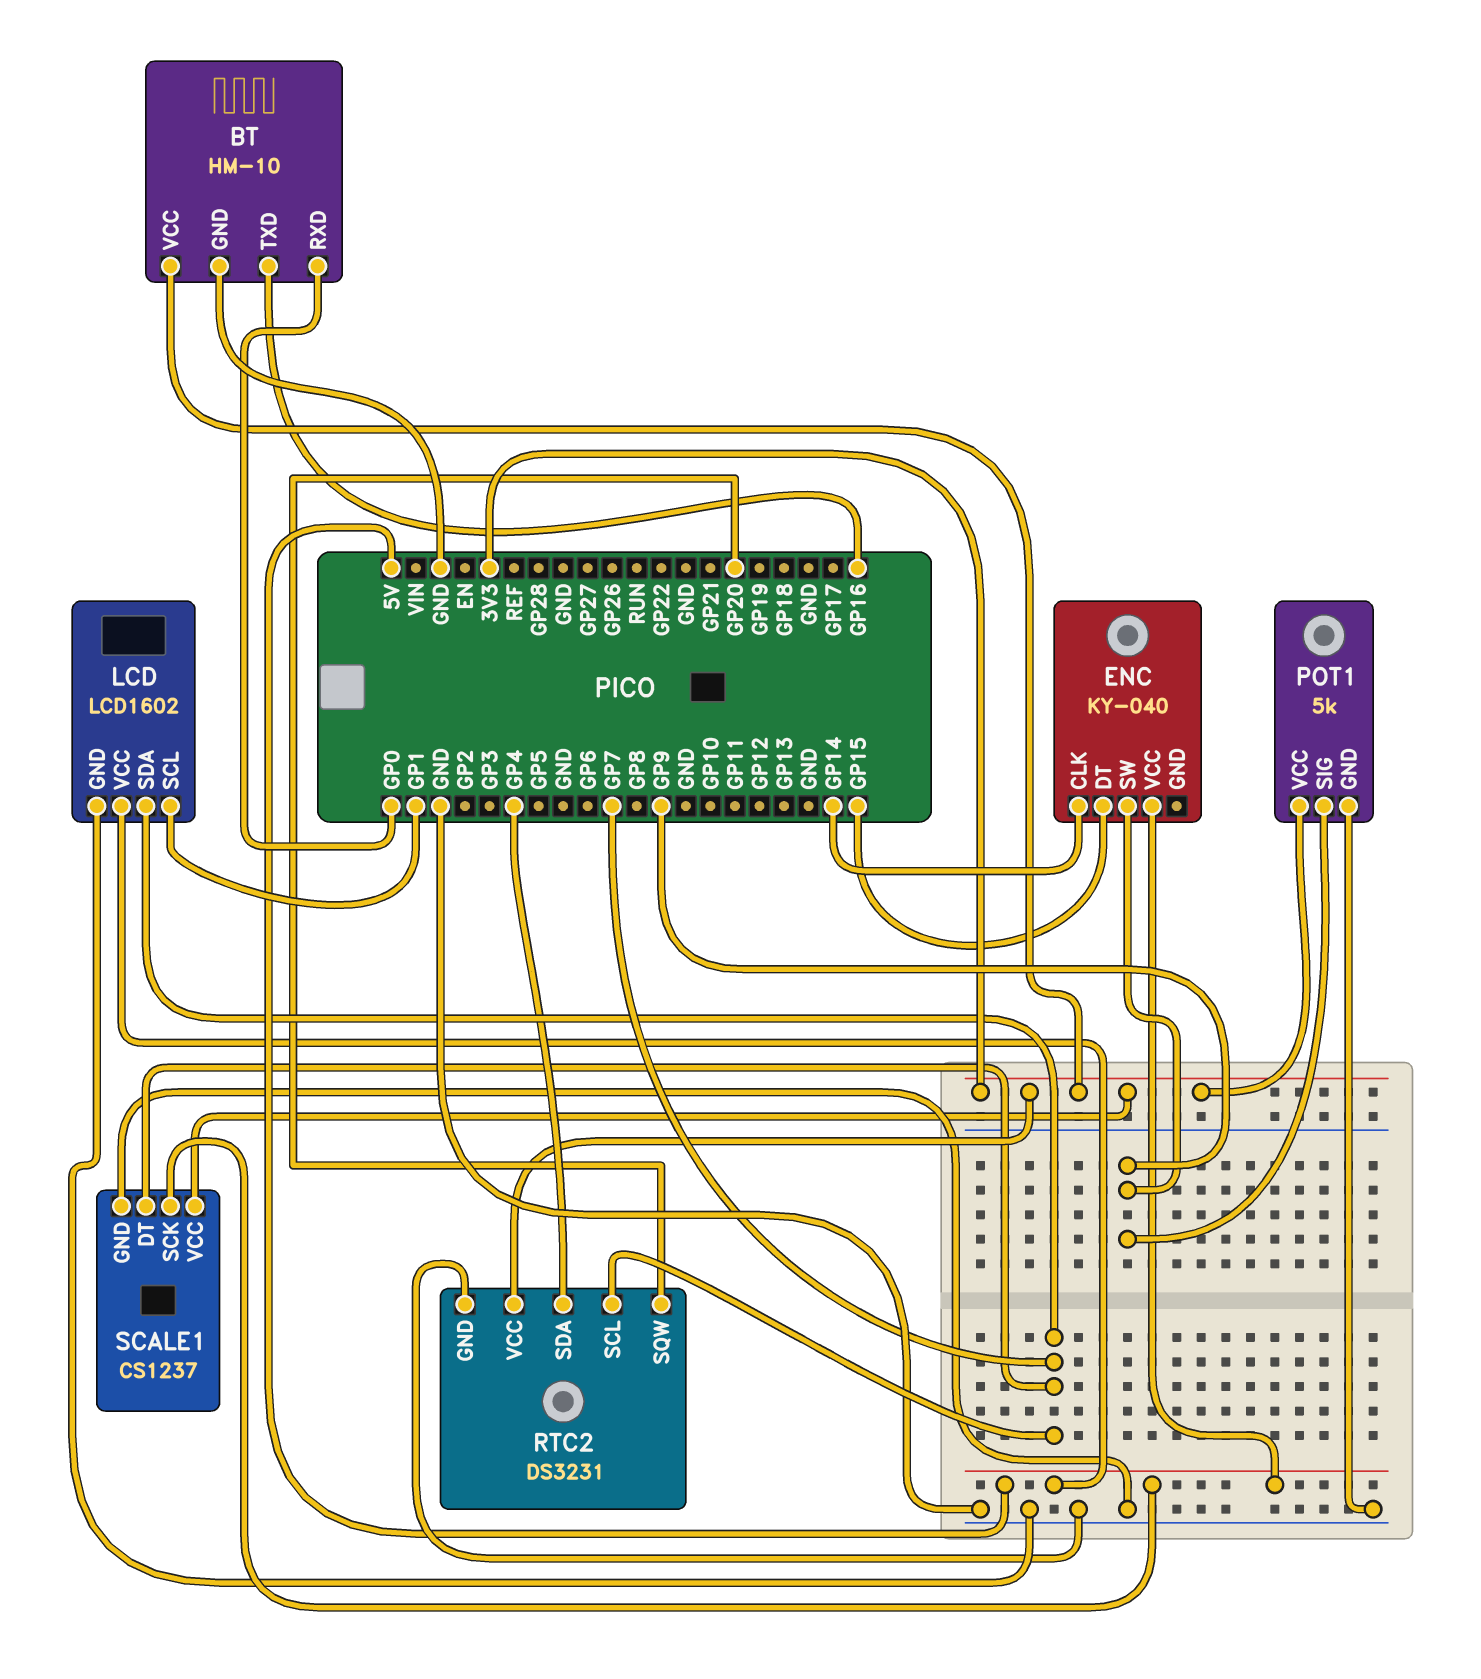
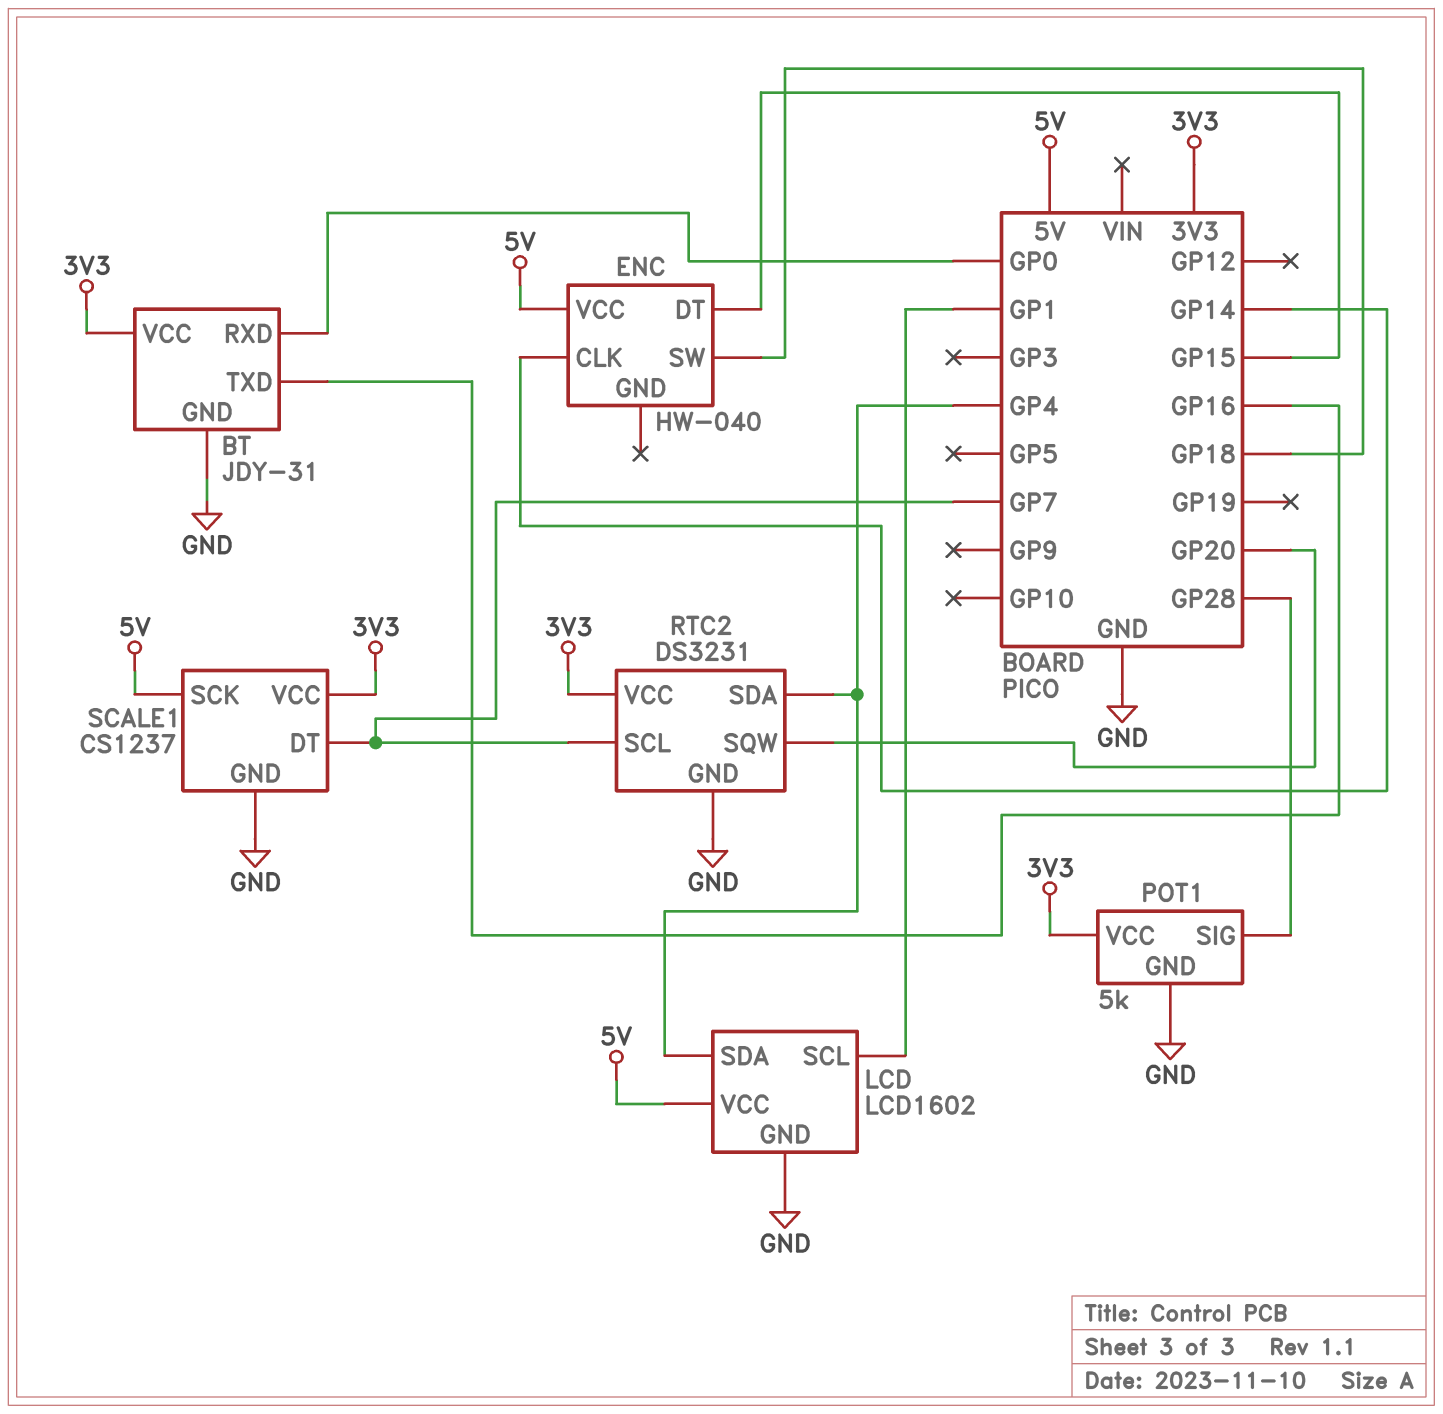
BT: HM-10 -> JDY-31
ENC: KY-040 -> HW-040
ENC pin SW: GP9 -> GP18
LCD pin SDA: GP7 -> GP4
POT1 pin SIG: GP9 -> GP28

